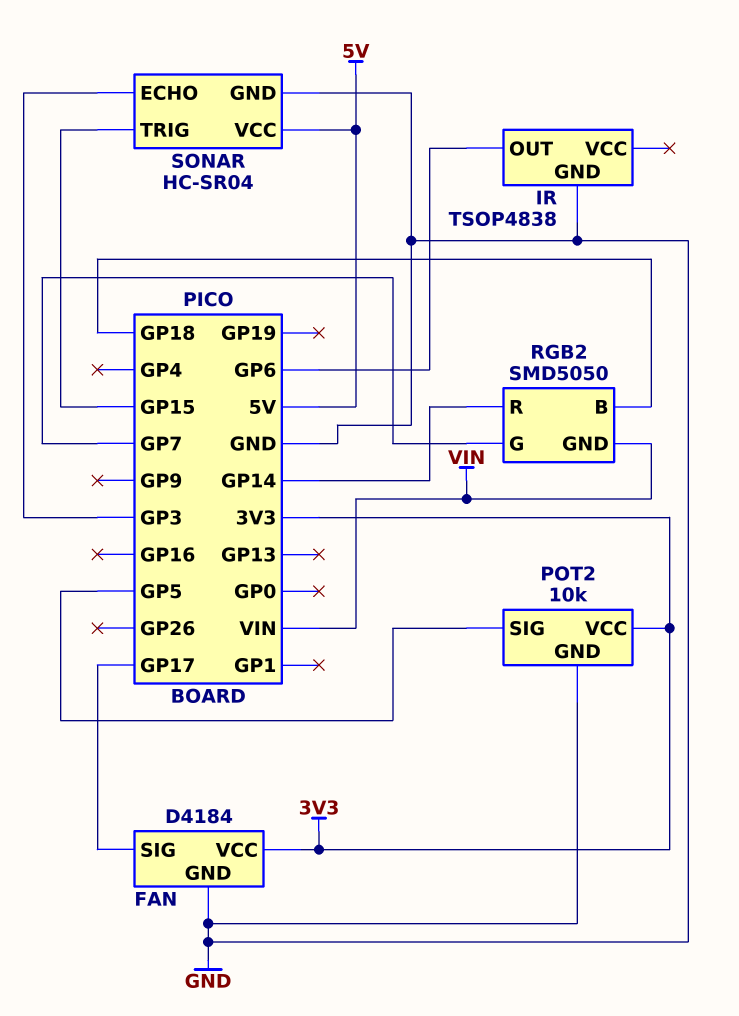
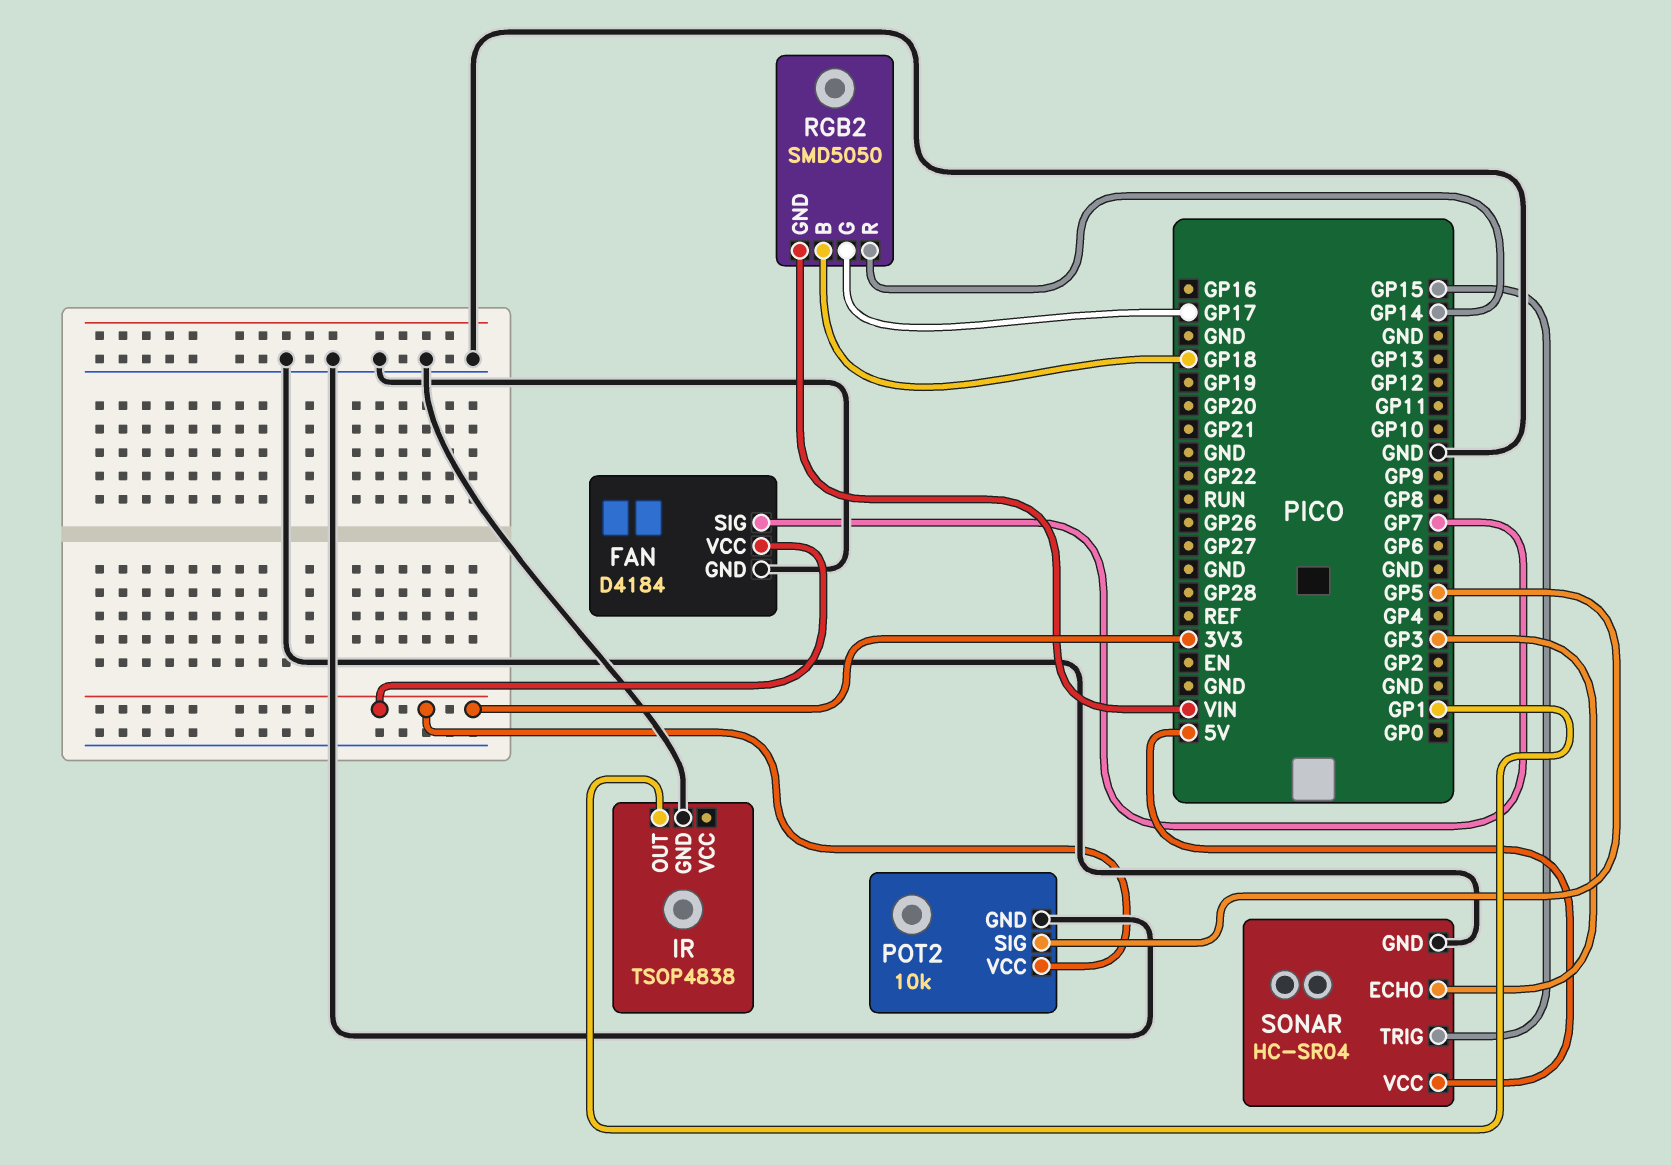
FAN pin SIG: GP17 -> GP7
IR pin OUT: GP6 -> GP1
RGB2 pin G: GP7 -> GP17

